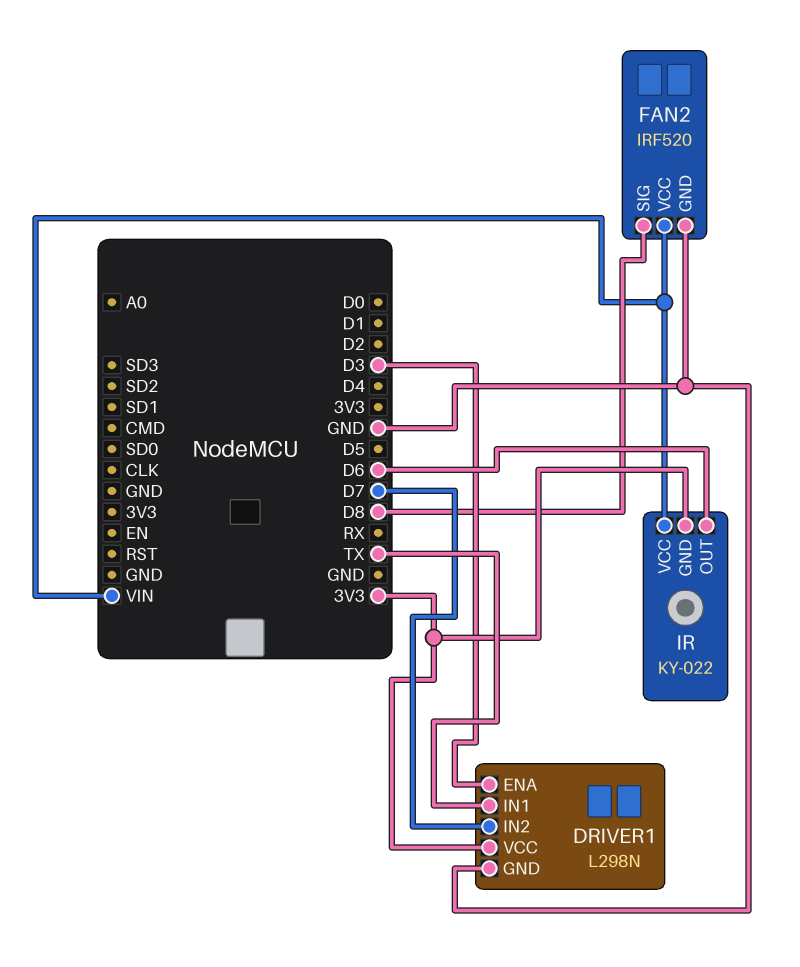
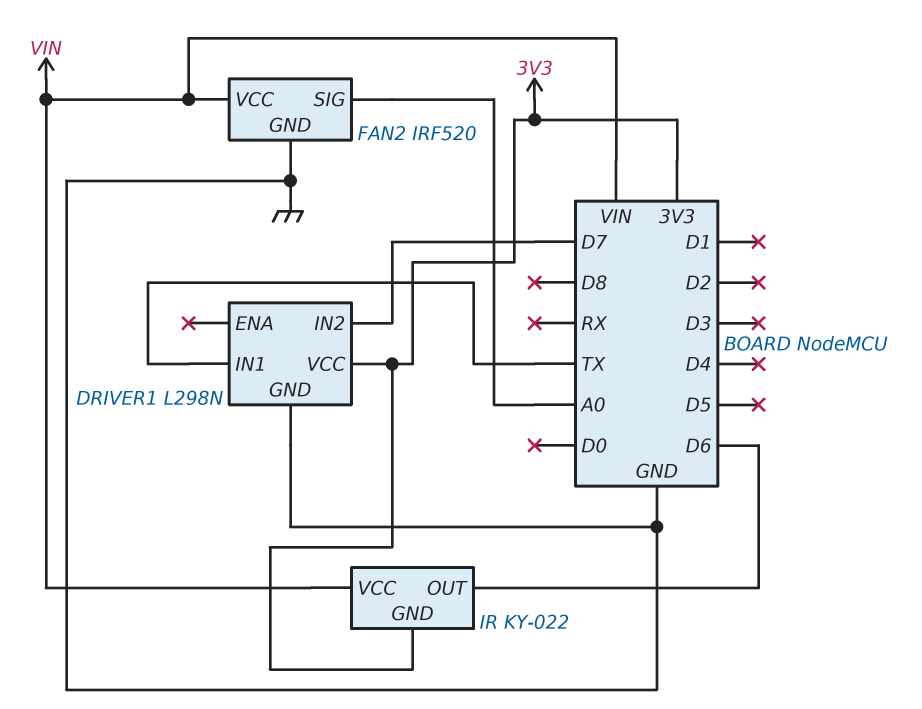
DRIVER1 pin ENA: D3 -> none
FAN2 pin SIG: D8 -> A0

